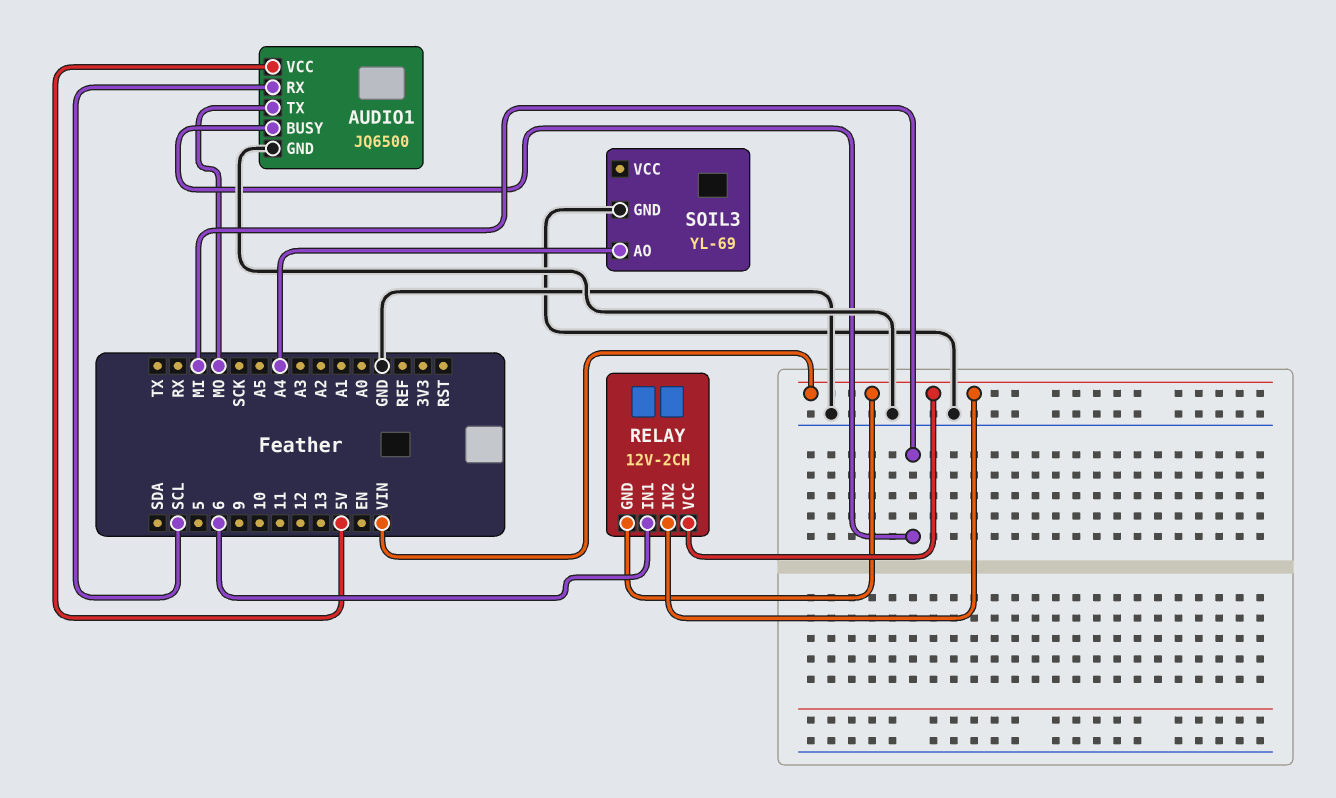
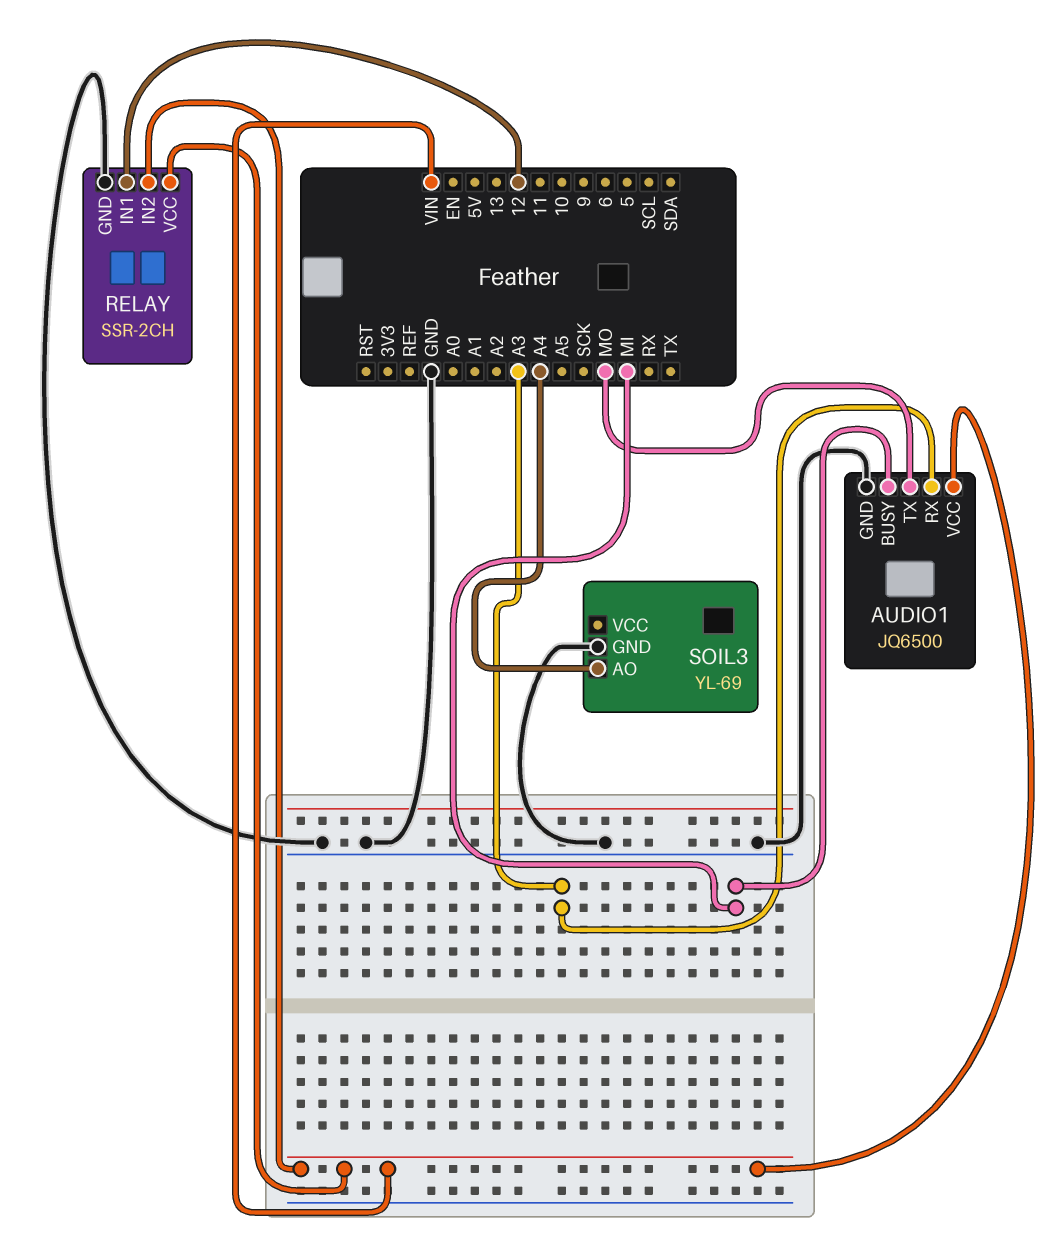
AUDIO1 pin RX: SCL -> A3
AUDIO1 pin VCC: 5V -> VIN
RELAY: 12V-2CH -> SSR-2CH
RELAY pin GND: VIN -> GND
RELAY pin IN1: 6 -> 12

